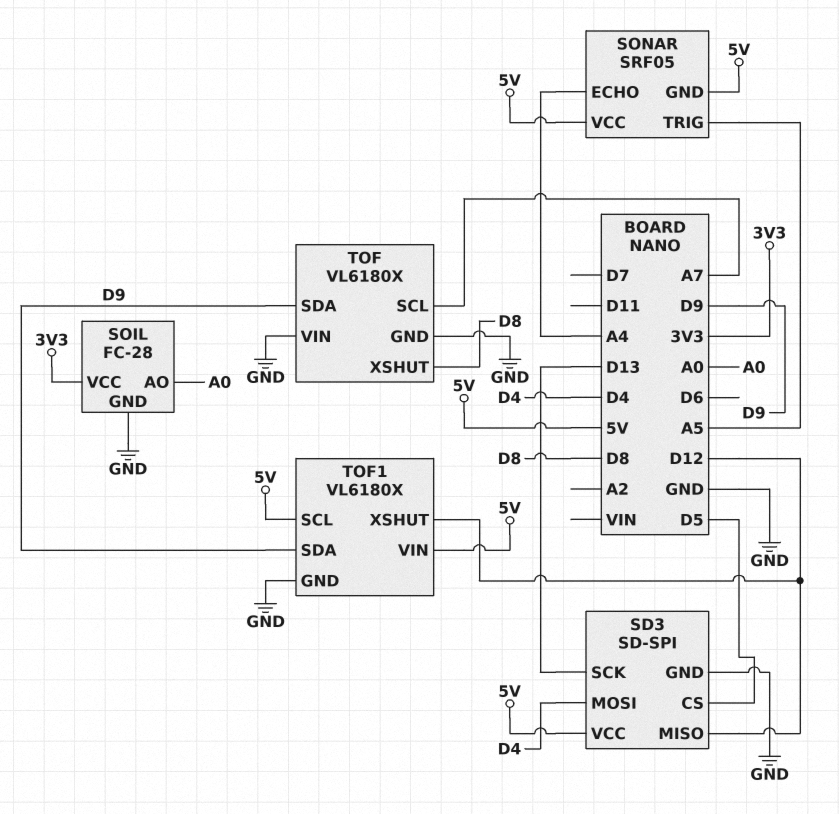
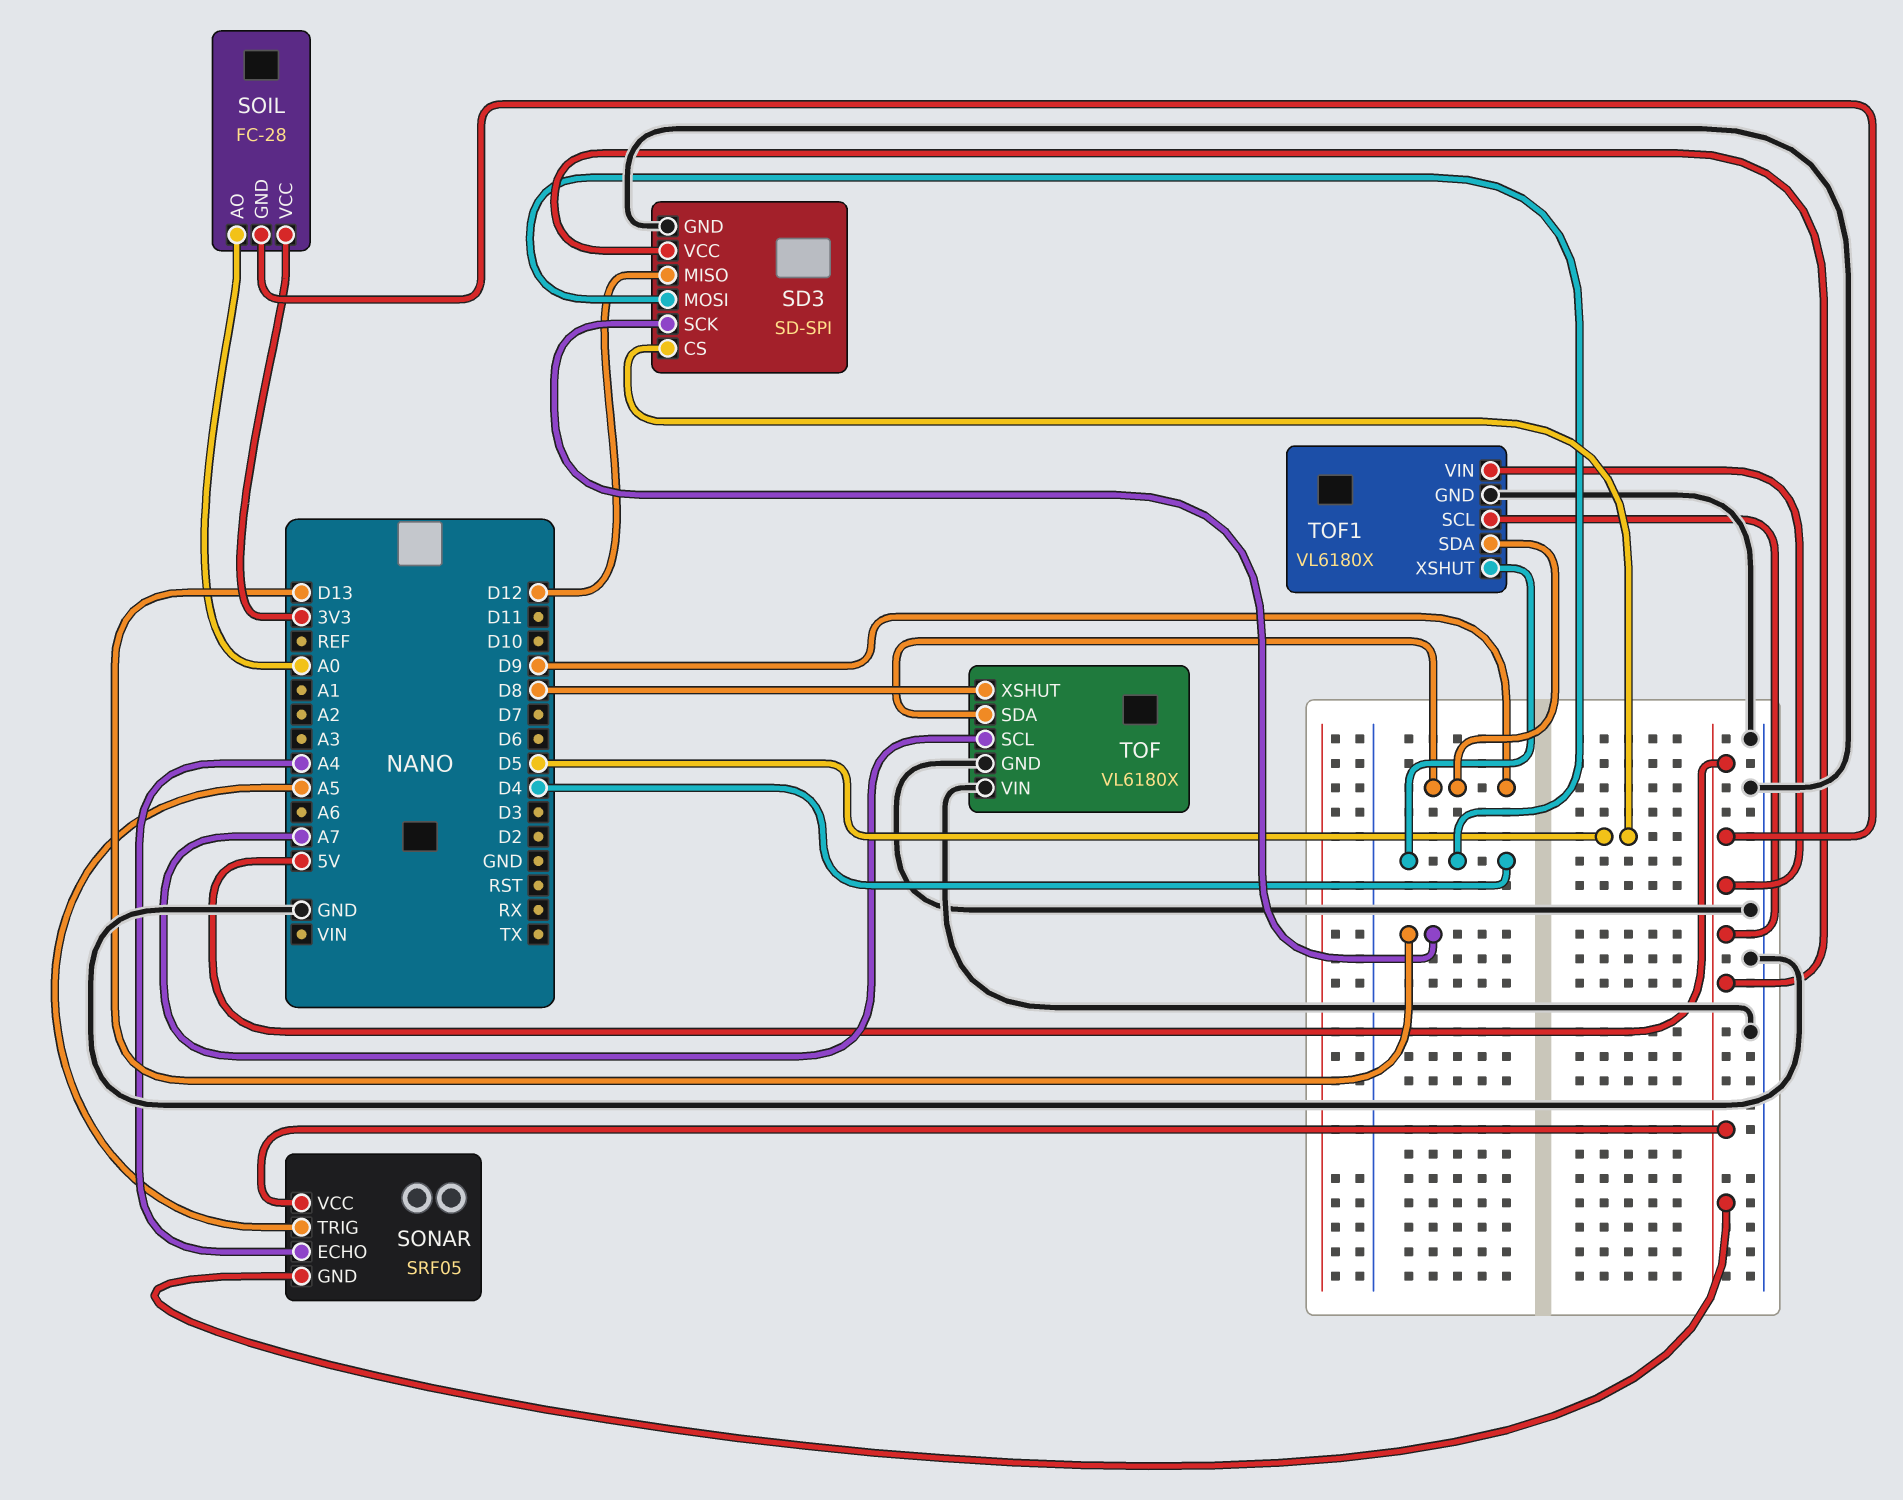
SOIL pin GND: GND -> 5V
TOF1 pin XSHUT: D12 -> D4

